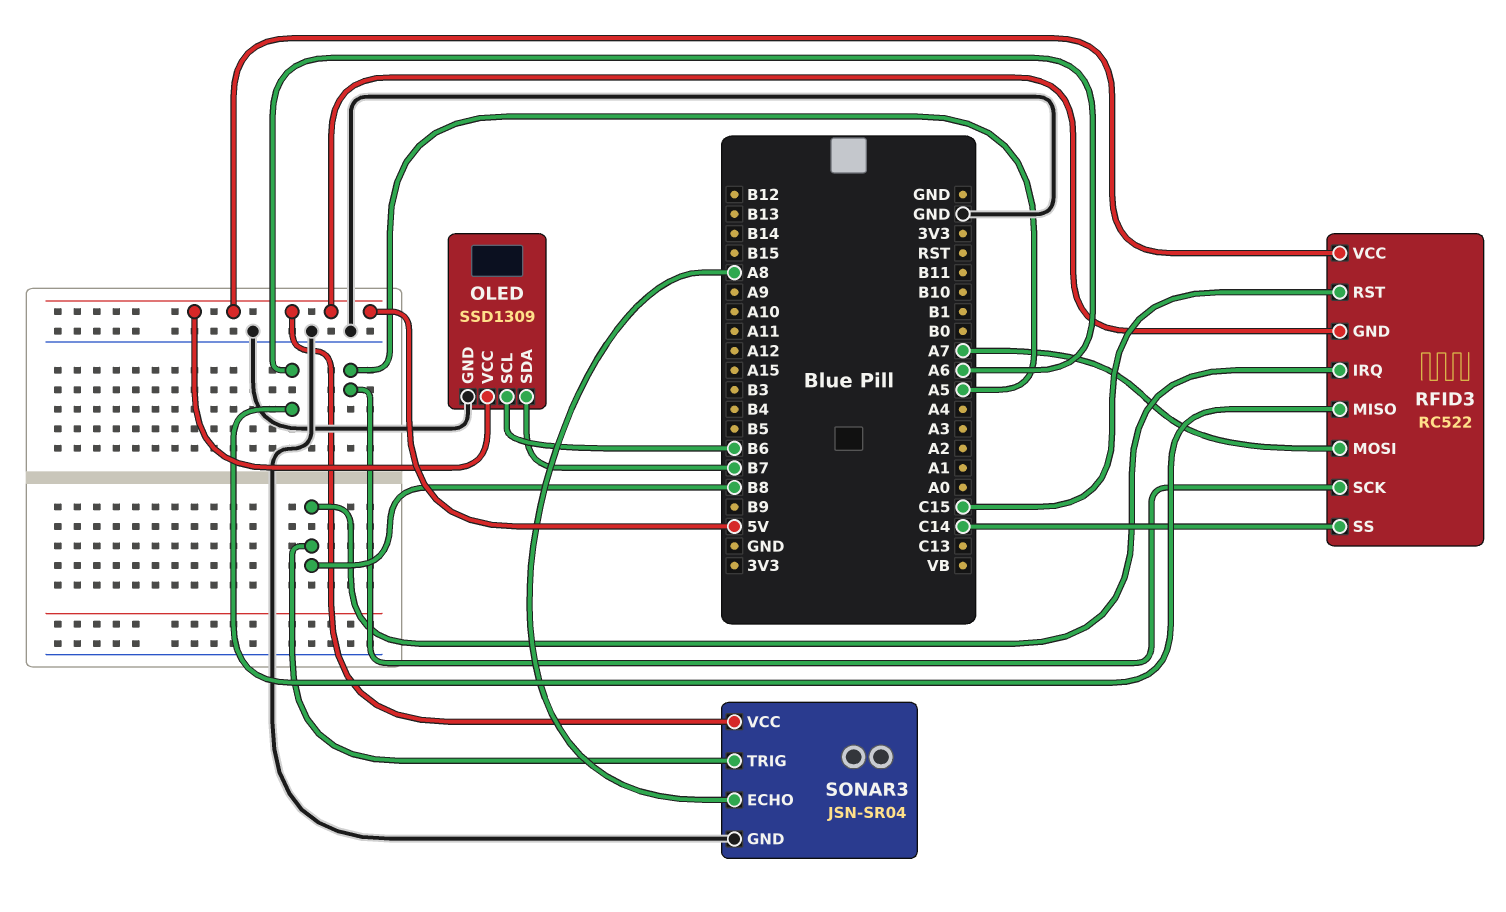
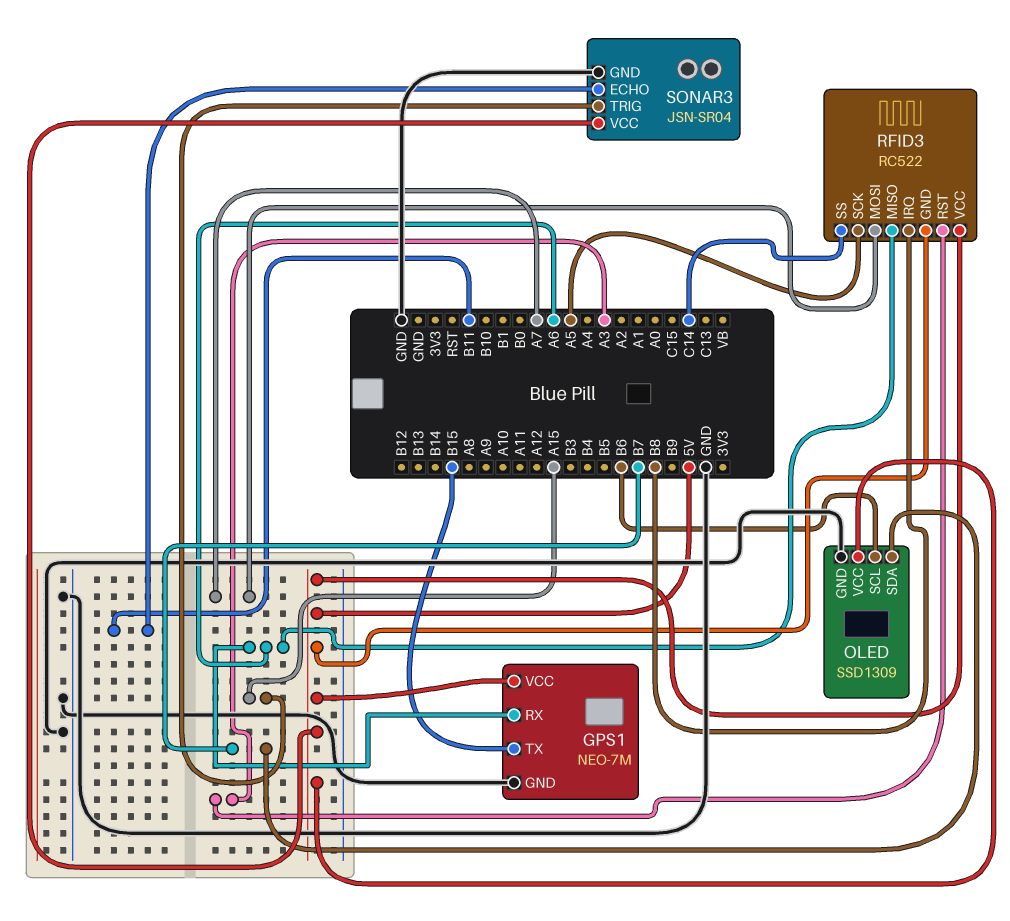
GPS1: none -> NEO-7M
GPS1 pin GND: none -> GND
GPS1 pin RX: none -> A6
GPS1 pin TX: none -> B15
GPS1 pin VCC: none -> 5V
RFID3 pin RST: C15 -> A3
SONAR3 pin ECHO: A8 -> B11
SONAR3 pin TRIG: B8 -> A15

